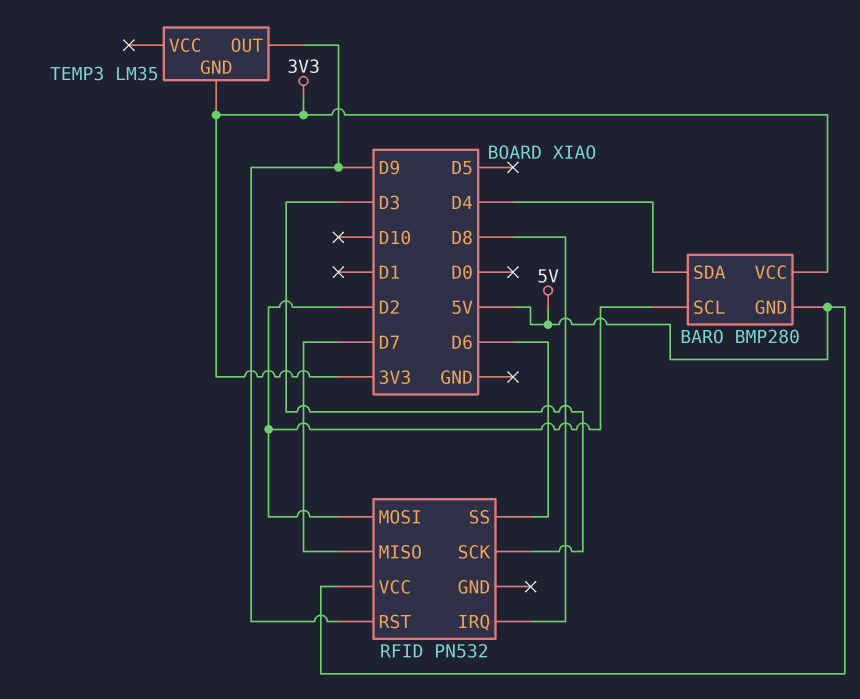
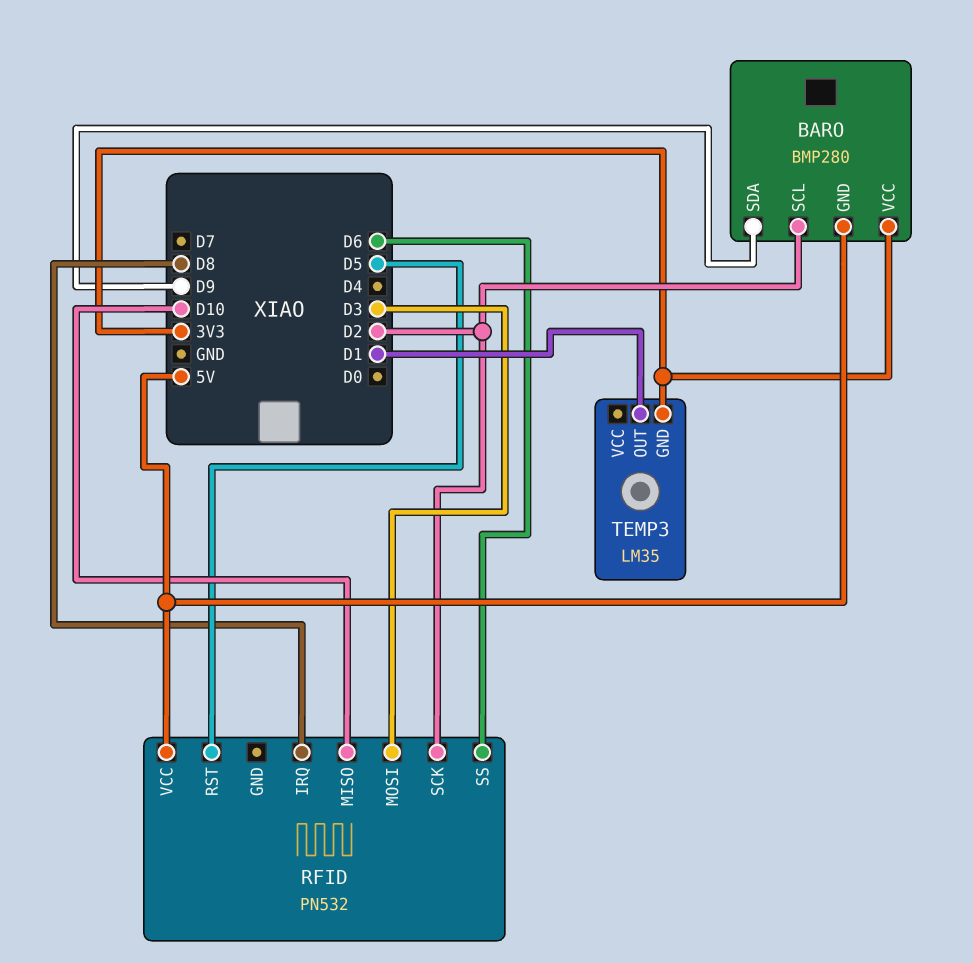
BARO pin SDA: D4 -> D9
RFID pin MISO: D7 -> D10
RFID pin MOSI: D2 -> D3
RFID pin RST: D9 -> D5
RFID pin SCK: D3 -> D2
TEMP3 pin OUT: D9 -> D1

